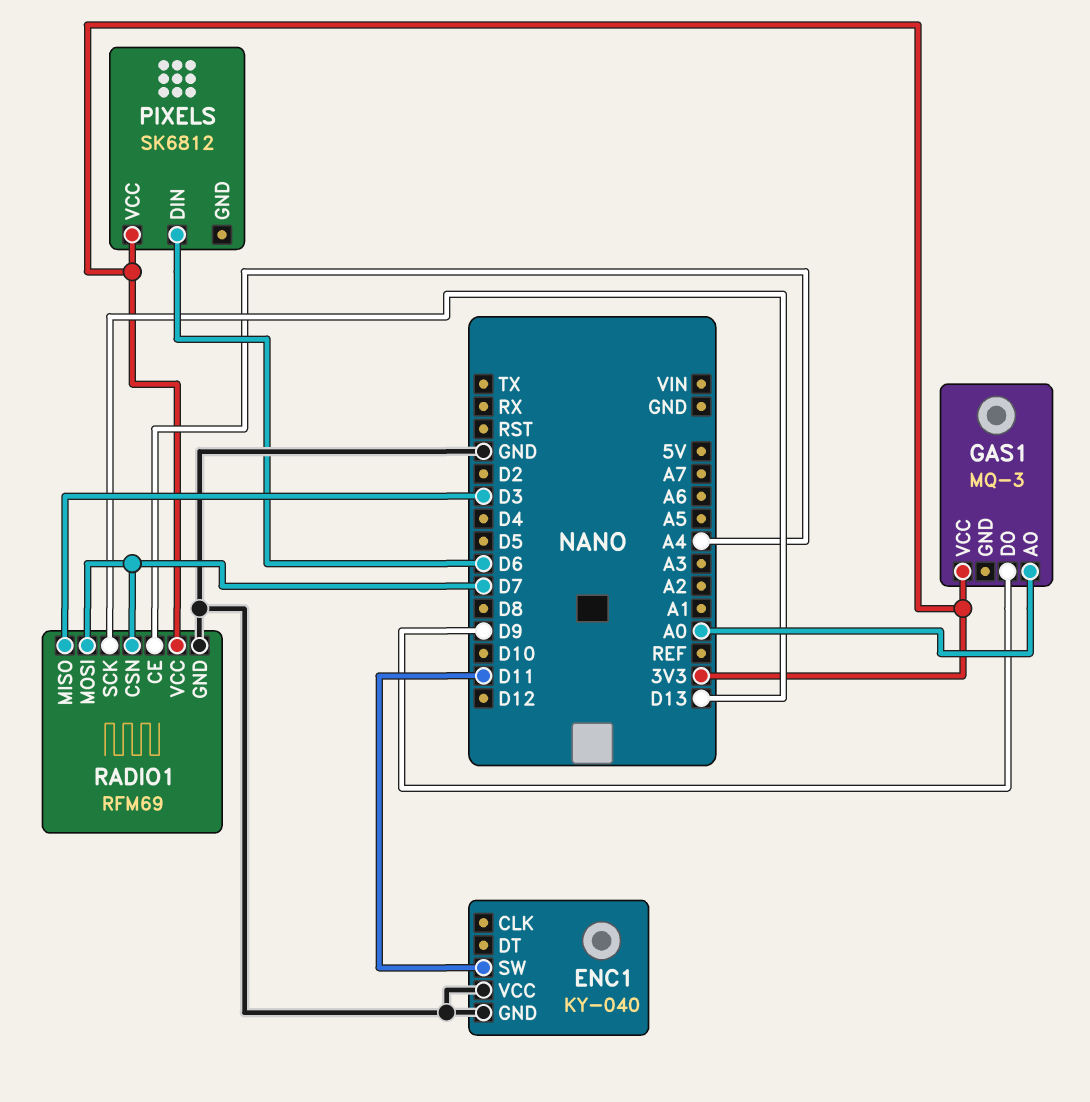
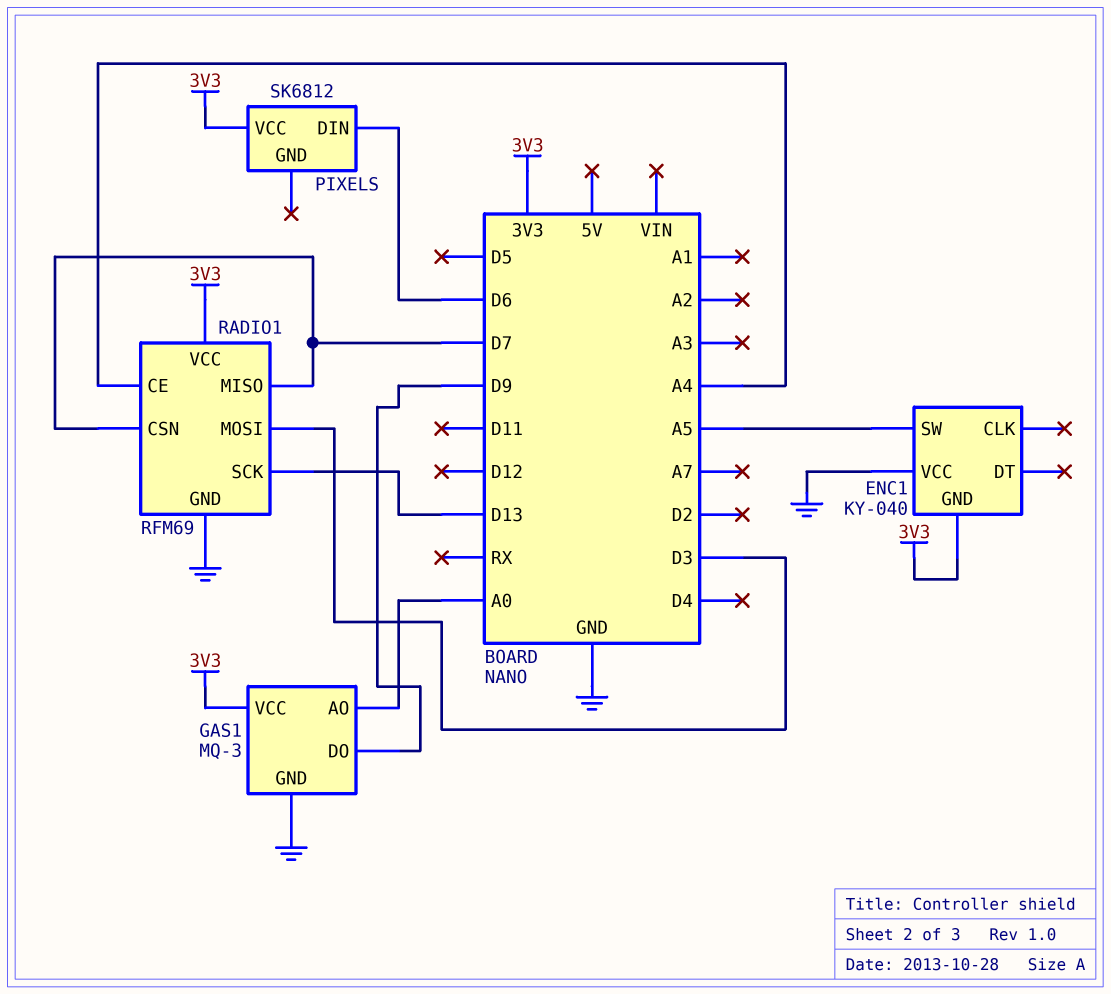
ENC1 pin GND: GND -> 3V3
ENC1 pin SW: D11 -> A5
GAS1 pin GND: none -> GND
RADIO1 pin MISO: D3 -> D7
RADIO1 pin MOSI: D7 -> D3

